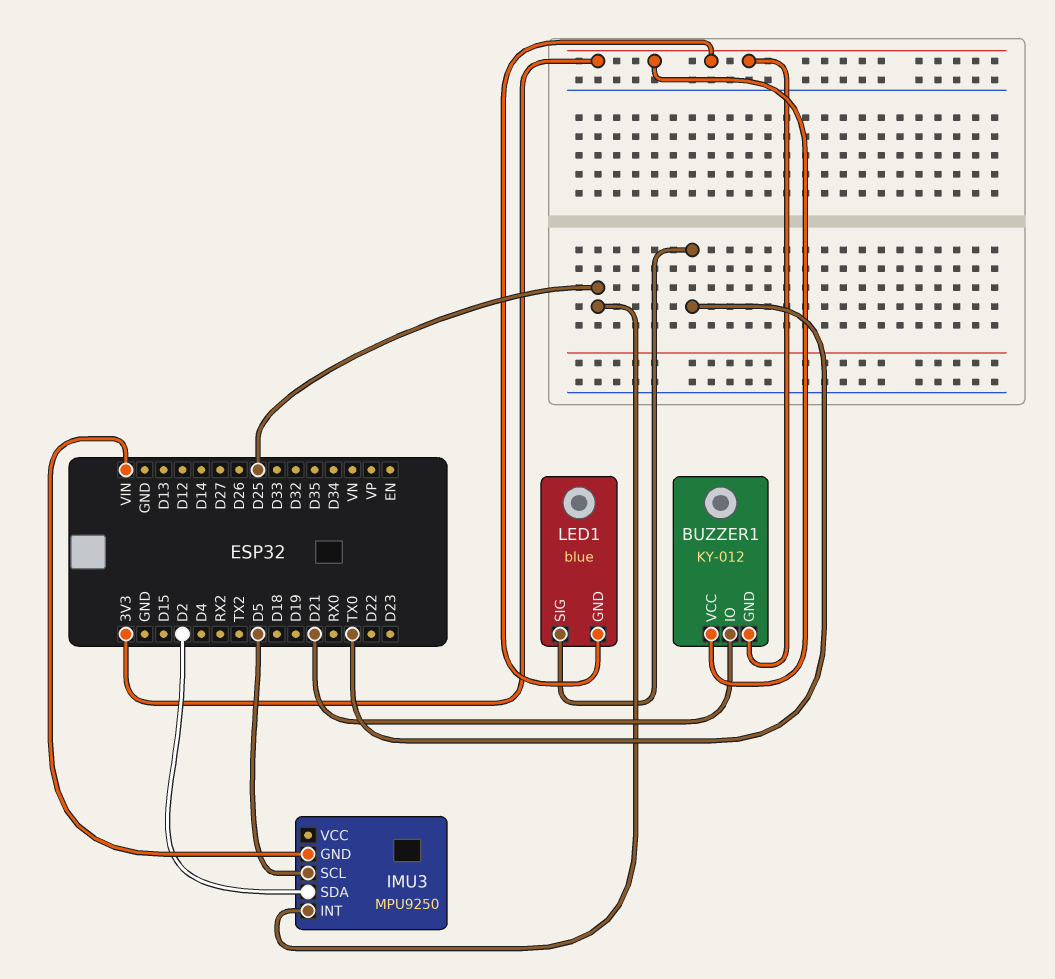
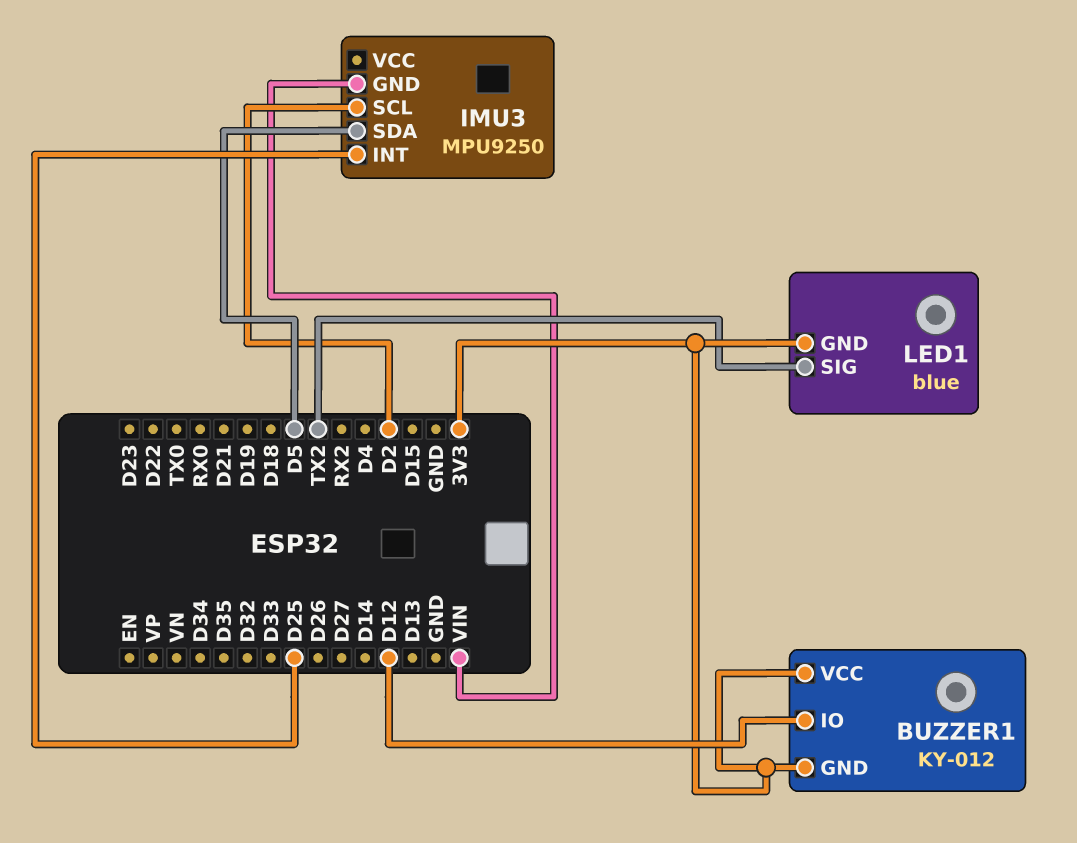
BUZZER1 pin IO: D21 -> D12
IMU3 pin SCL: D5 -> D2
IMU3 pin SDA: D2 -> D5
LED1 pin SIG: TX0 -> TX2

